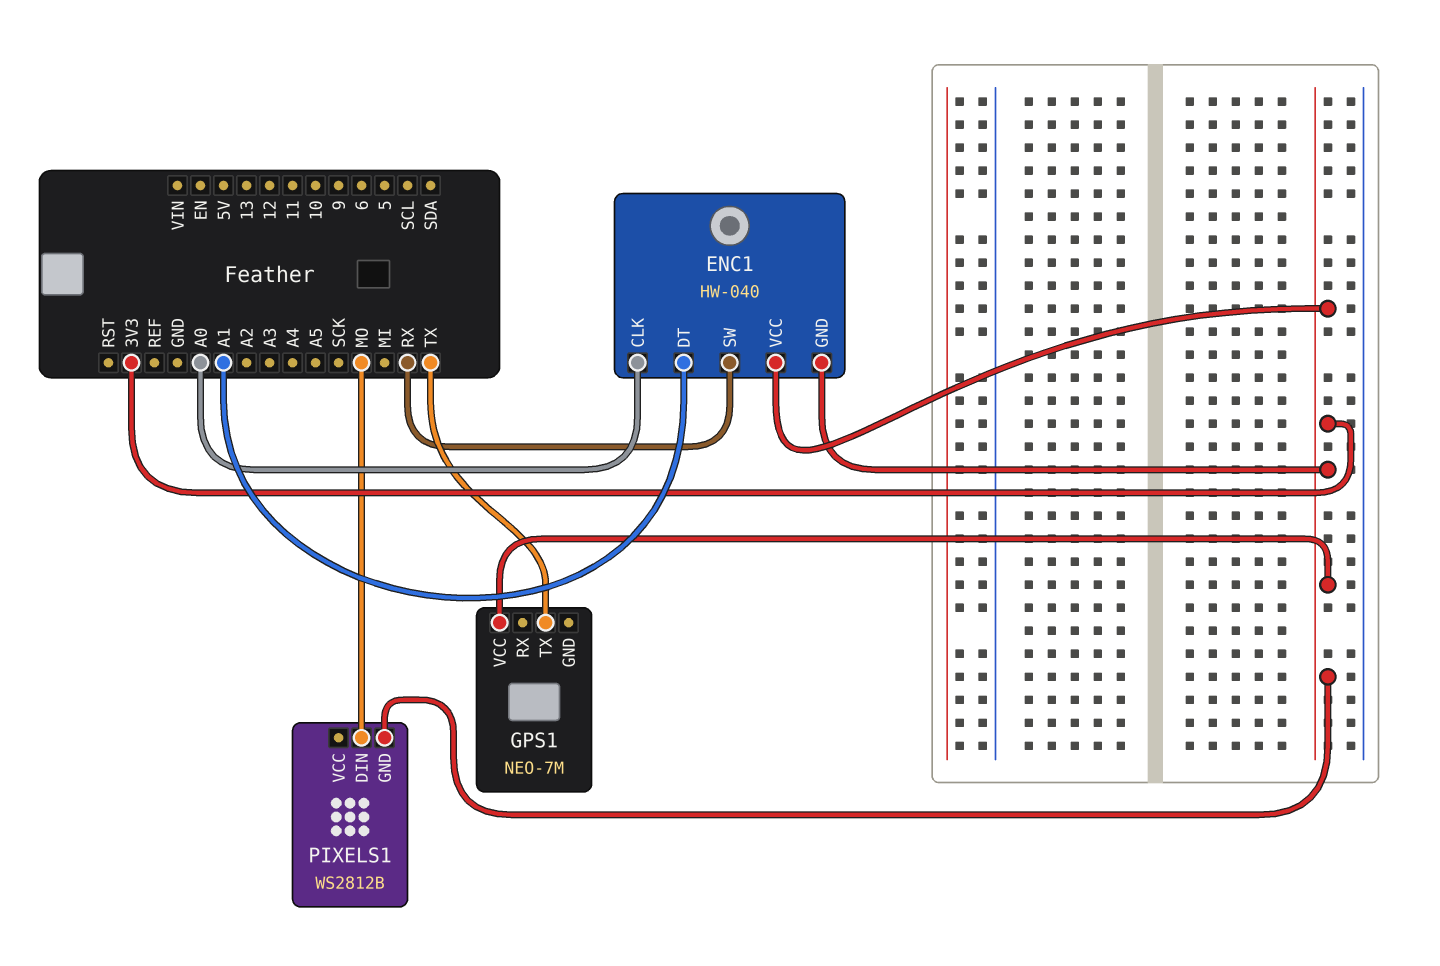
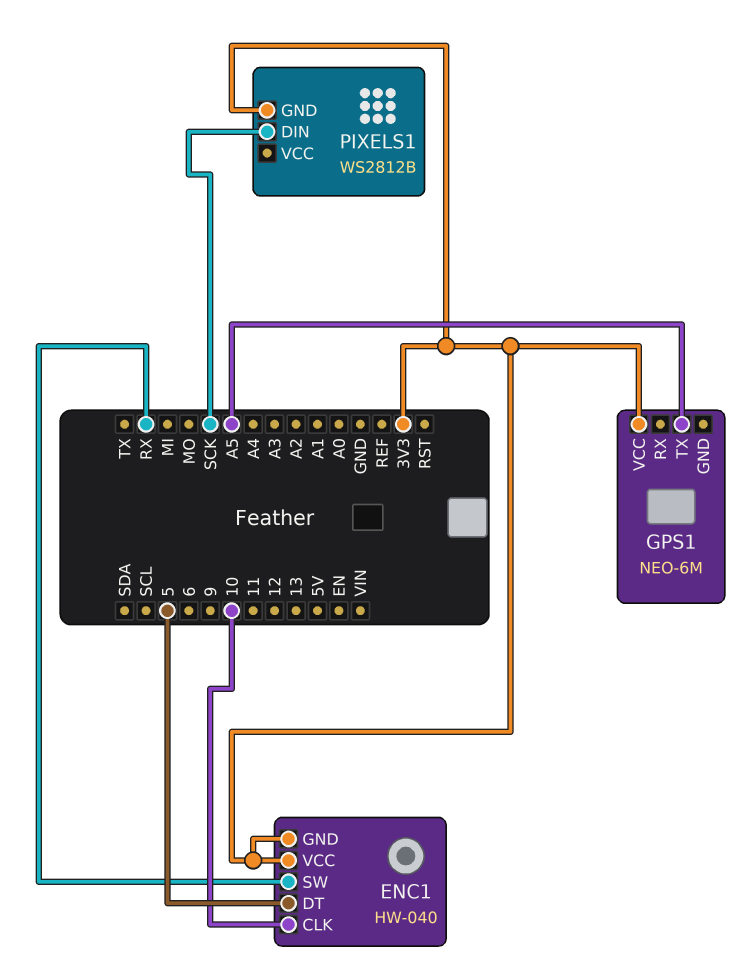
ENC1 pin CLK: A0 -> 10
ENC1 pin DT: A1 -> 5
GPS1: NEO-7M -> NEO-6M
GPS1 pin TX: TX -> A5
PIXELS1 pin DIN: MO -> SCK

